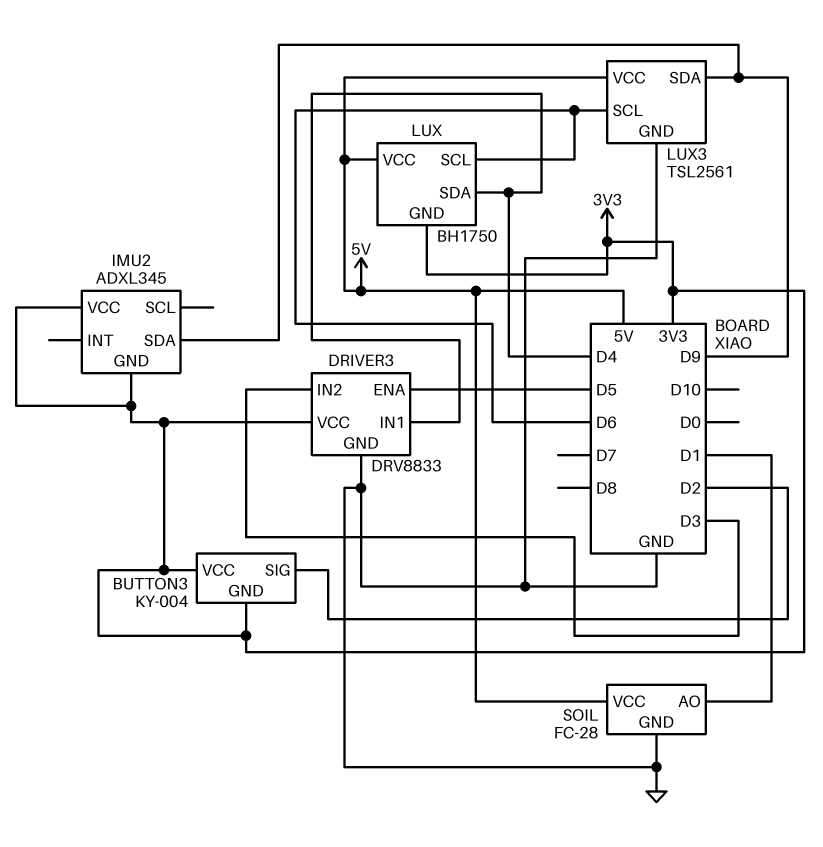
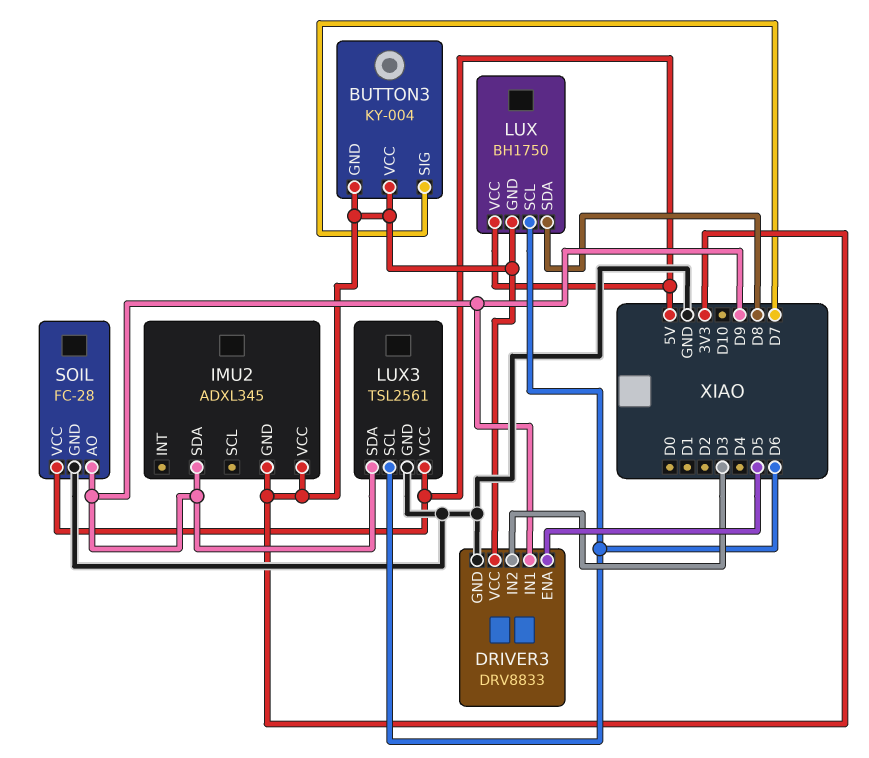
BUTTON3 pin SIG: D2 -> D7
DRIVER3 pin IN1: D4 -> D9
LUX pin SDA: D4 -> D8
SOIL pin AO: D1 -> D9

